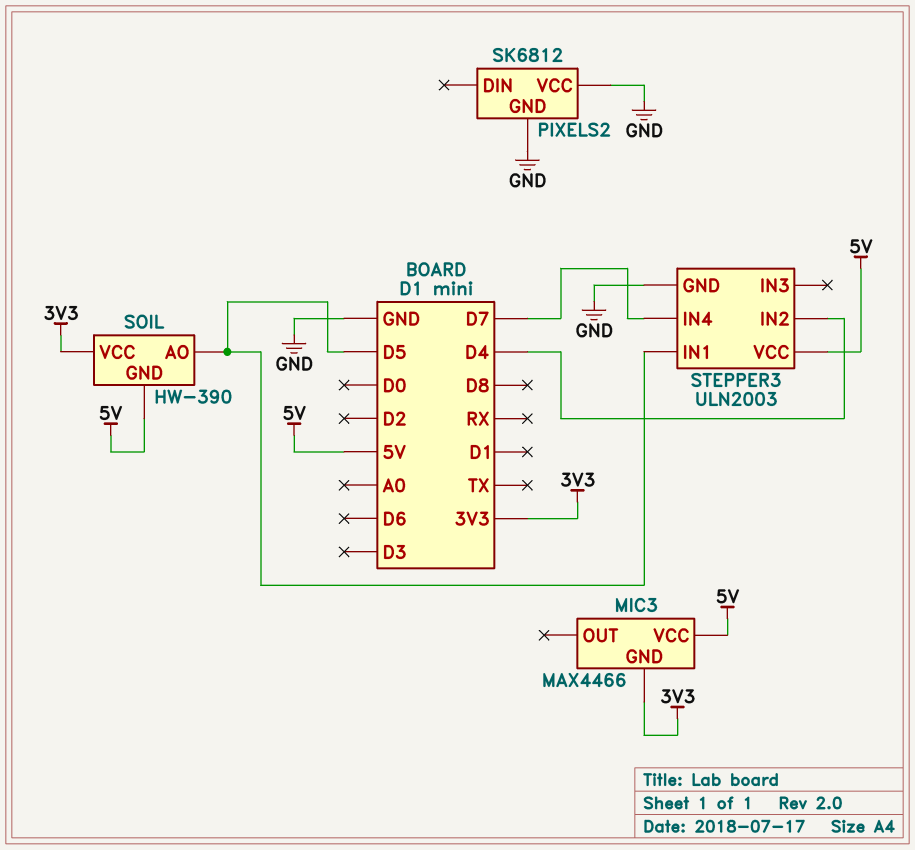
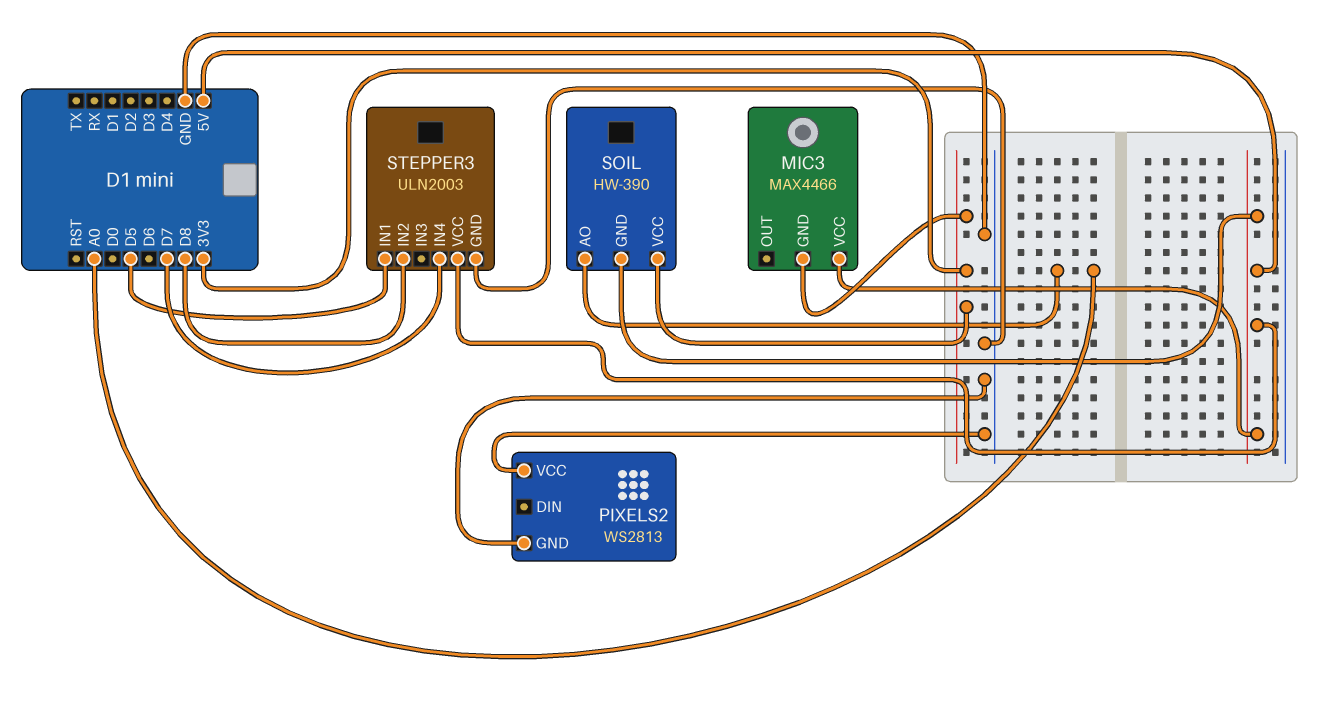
PIXELS2: SK6812 -> WS2813
SOIL pin AO: D5 -> A0
STEPPER3 pin IN2: D4 -> D8

